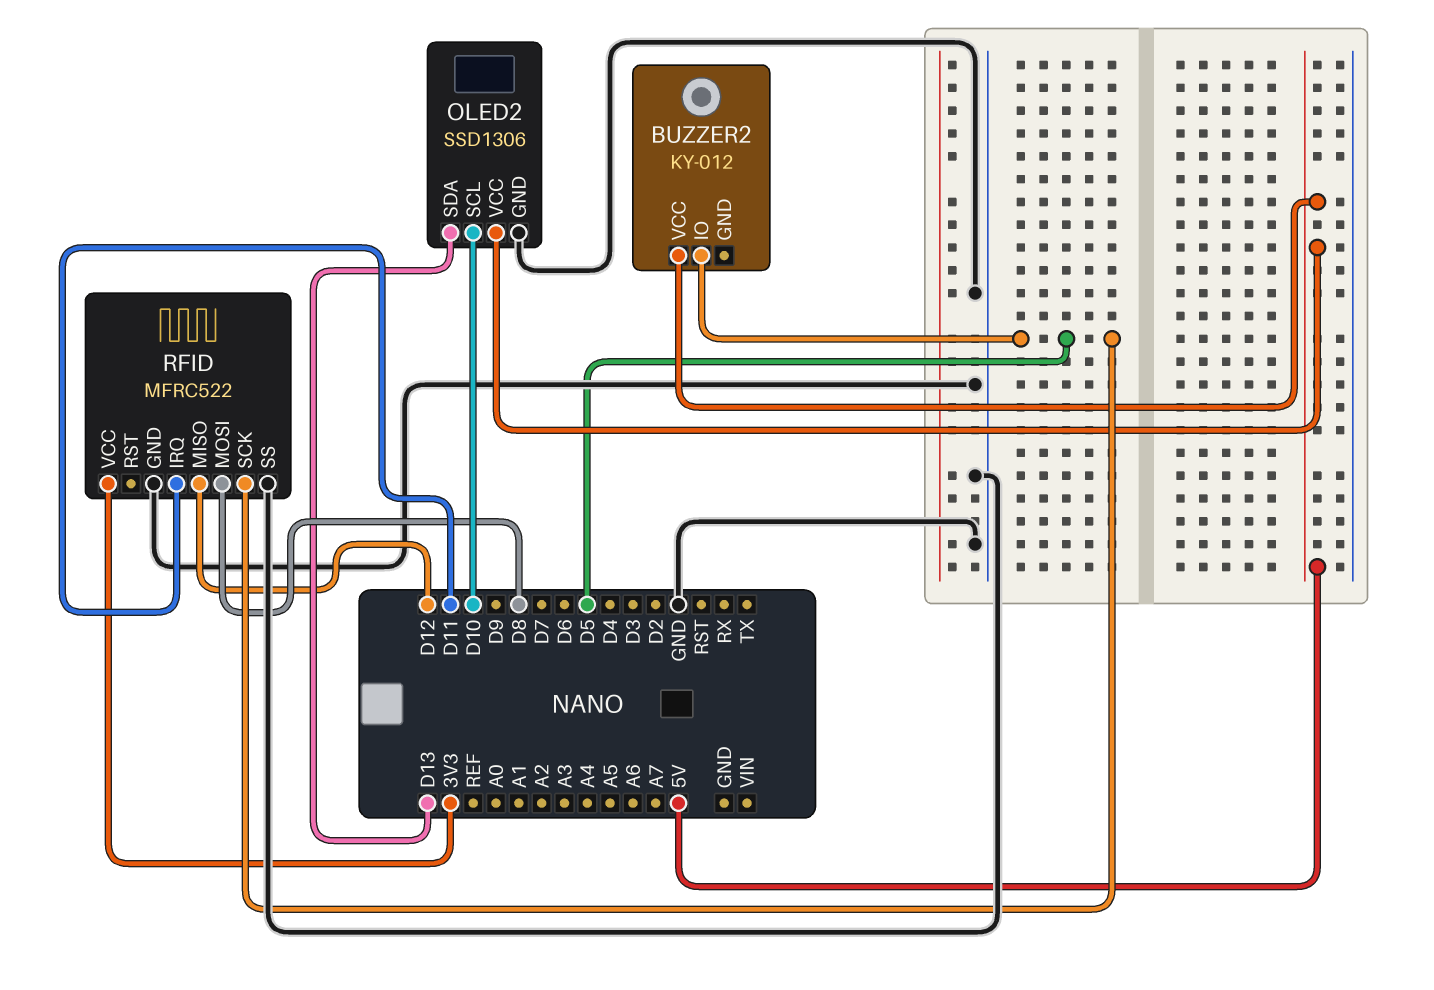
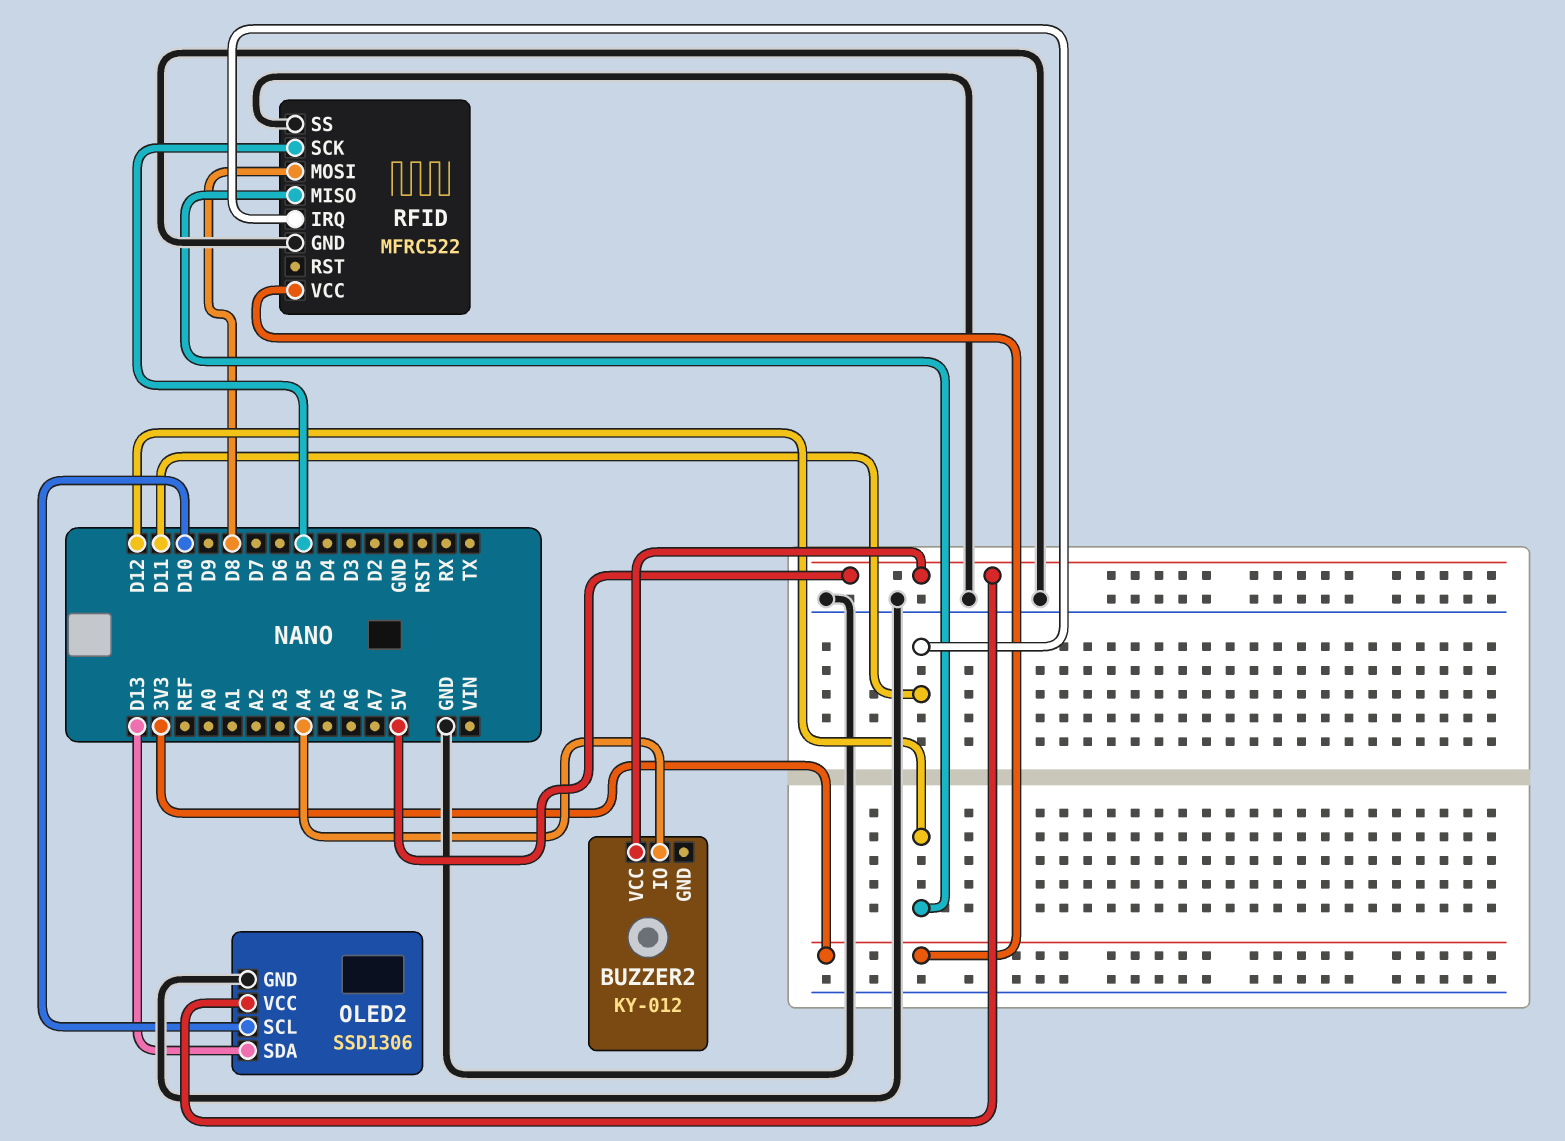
BUZZER2 pin IO: D5 -> A4

